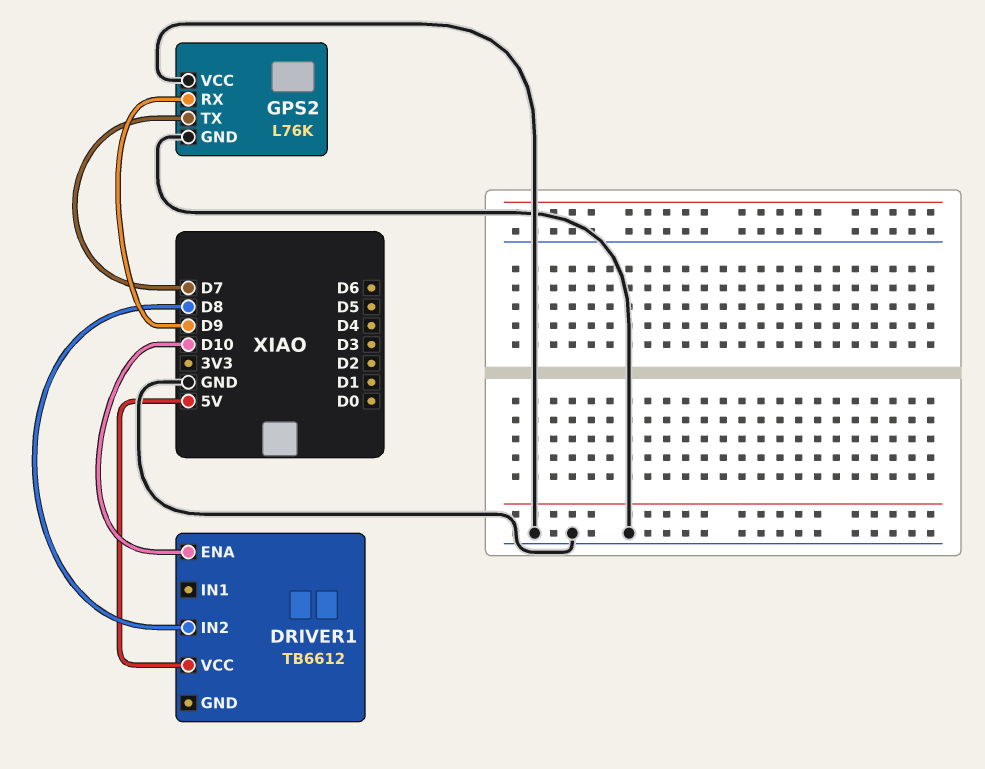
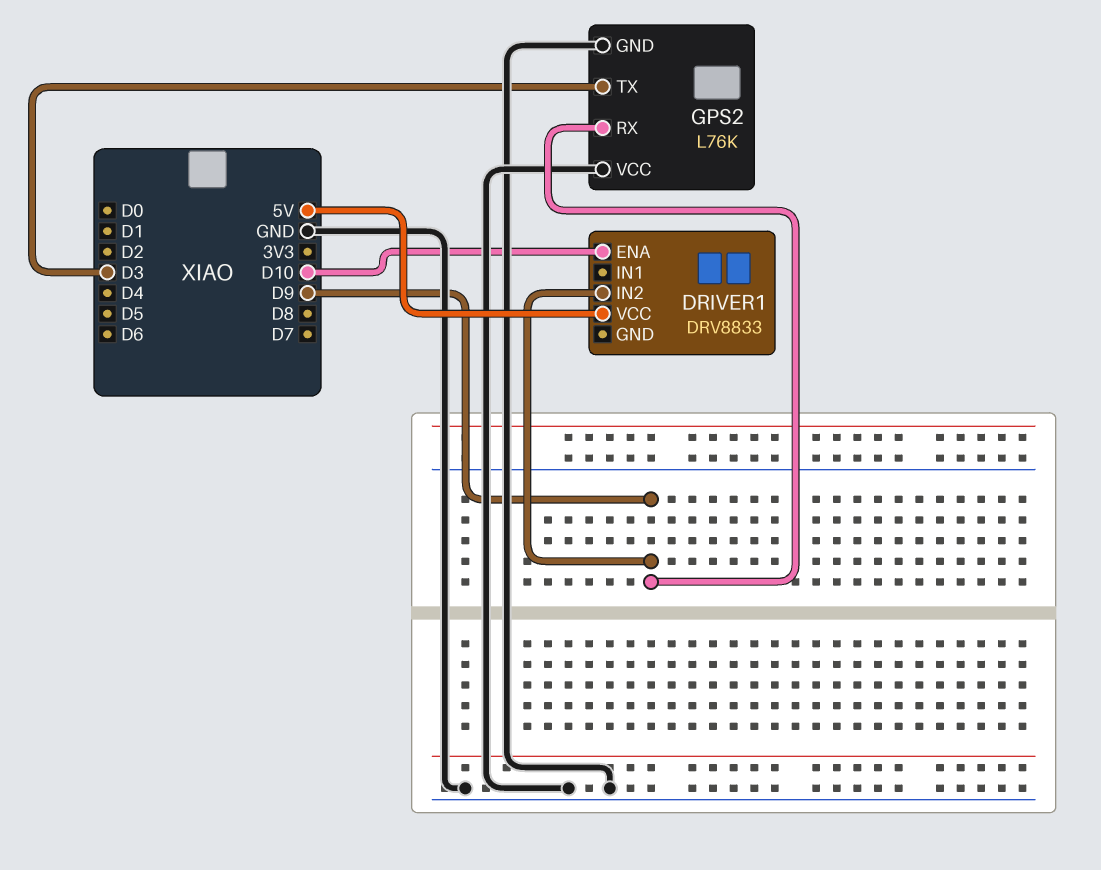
DRIVER1: TB6612 -> DRV8833
DRIVER1 pin IN2: D8 -> D9
GPS2 pin TX: D7 -> D3

